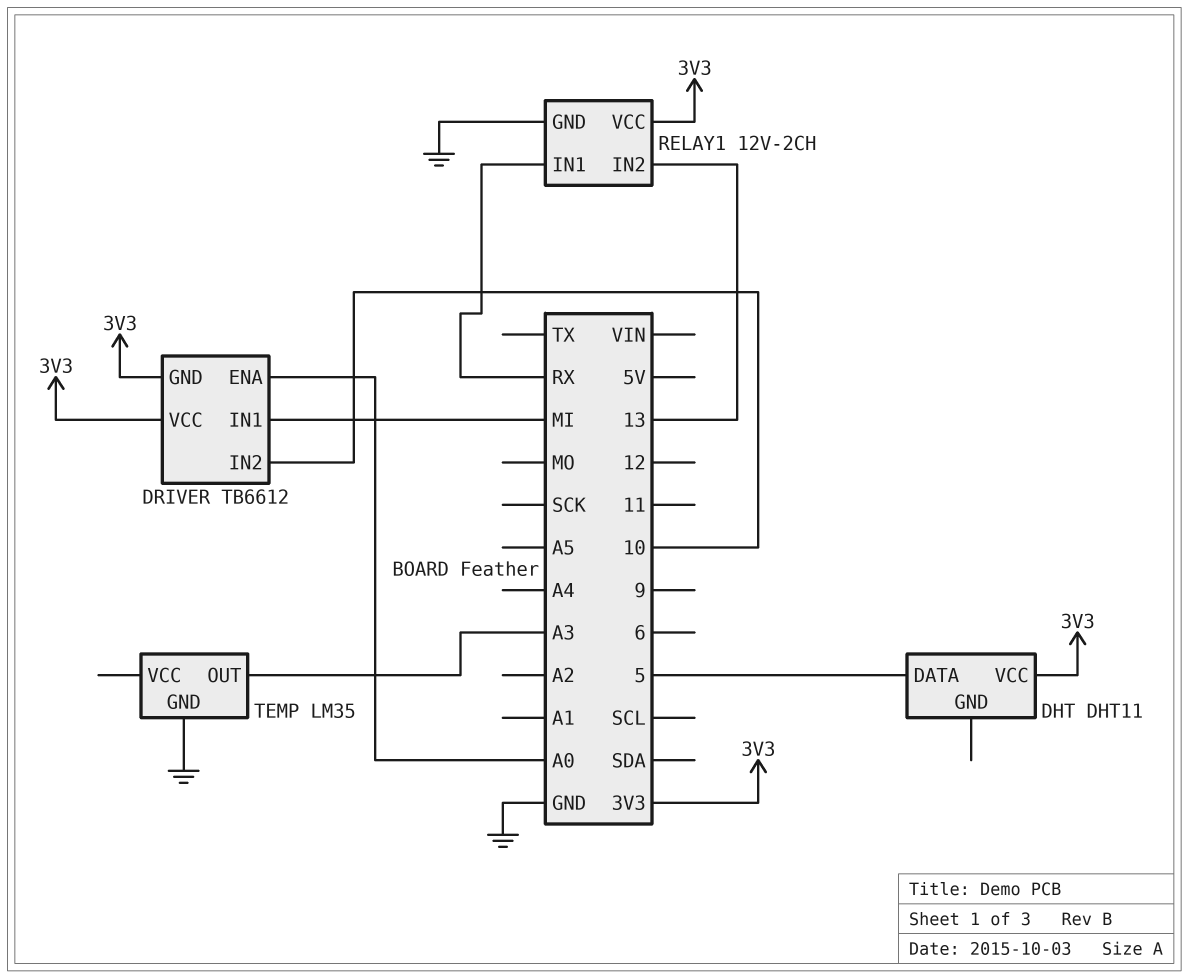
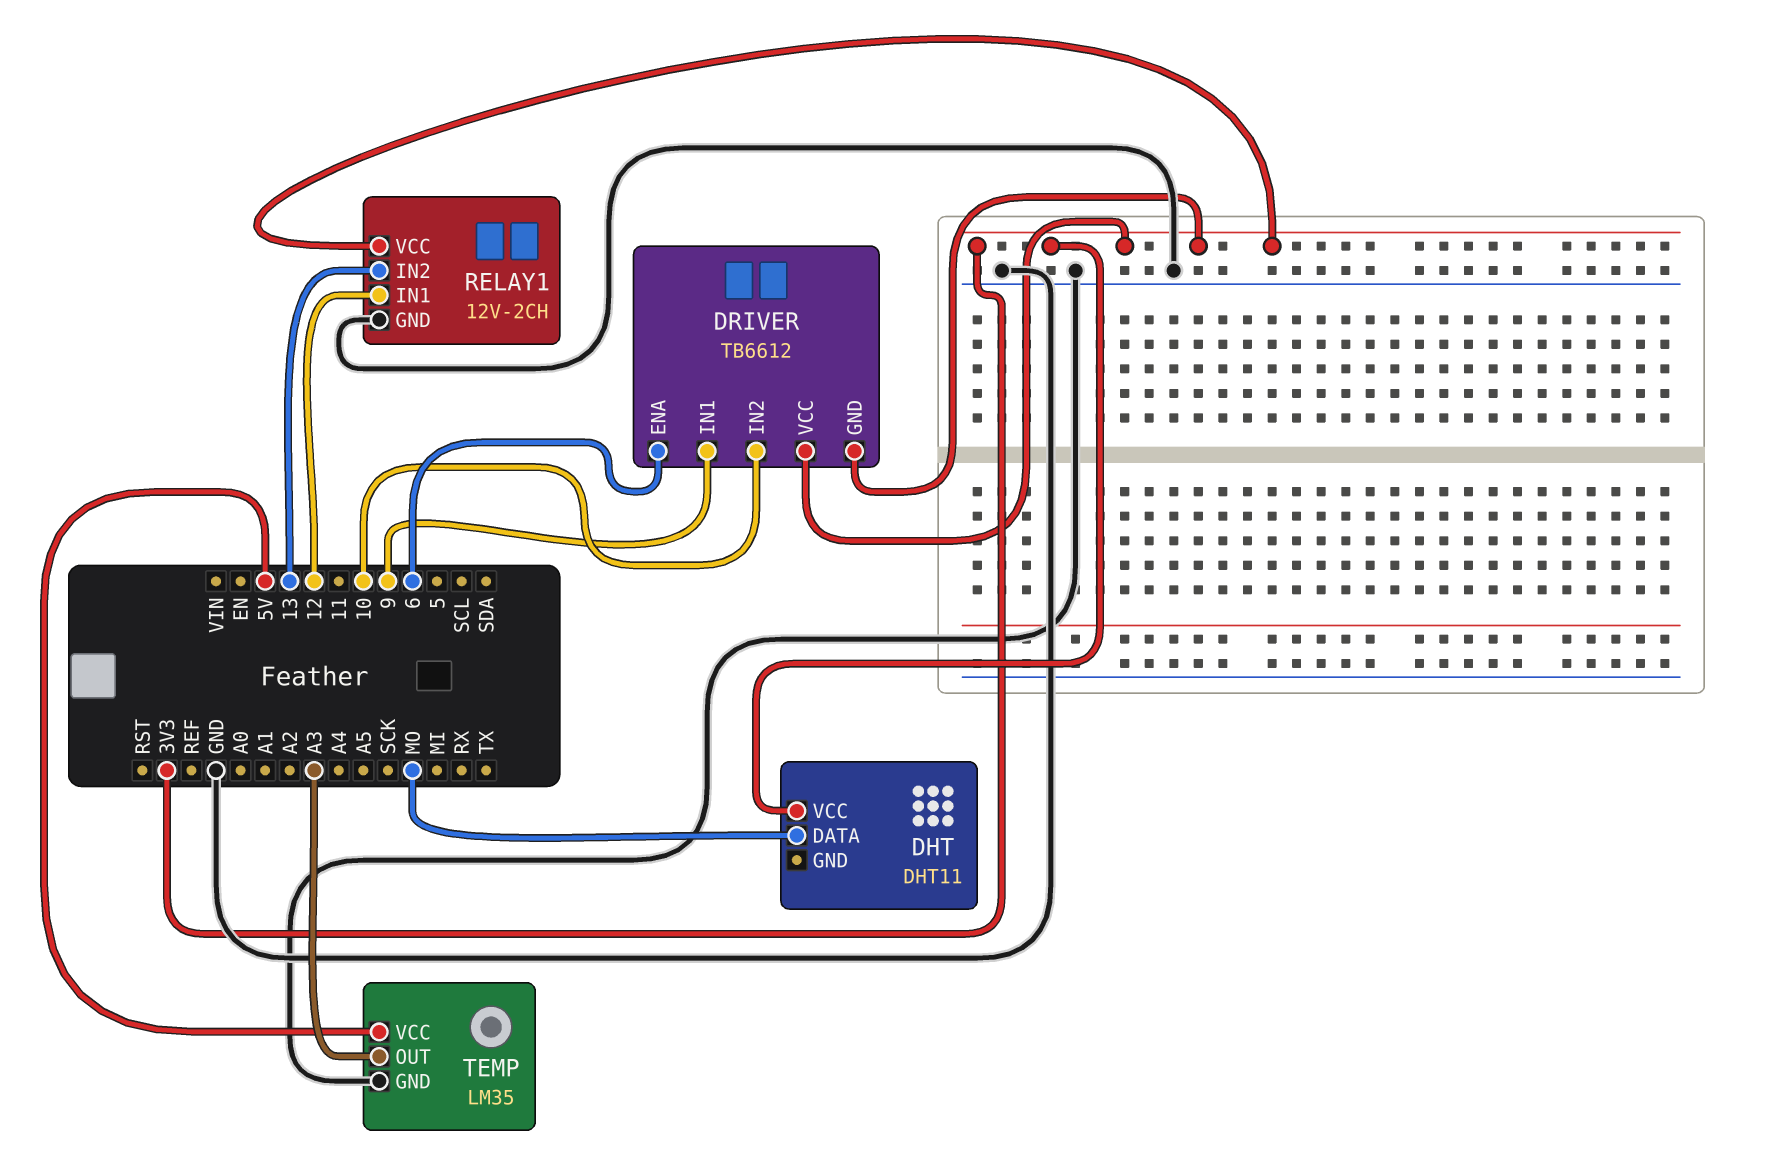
DHT pin DATA: 5 -> MO
DRIVER pin ENA: A0 -> 6
DRIVER pin IN1: MI -> 9
RELAY1 pin IN1: RX -> 12
TEMP pin VCC: none -> 5V

